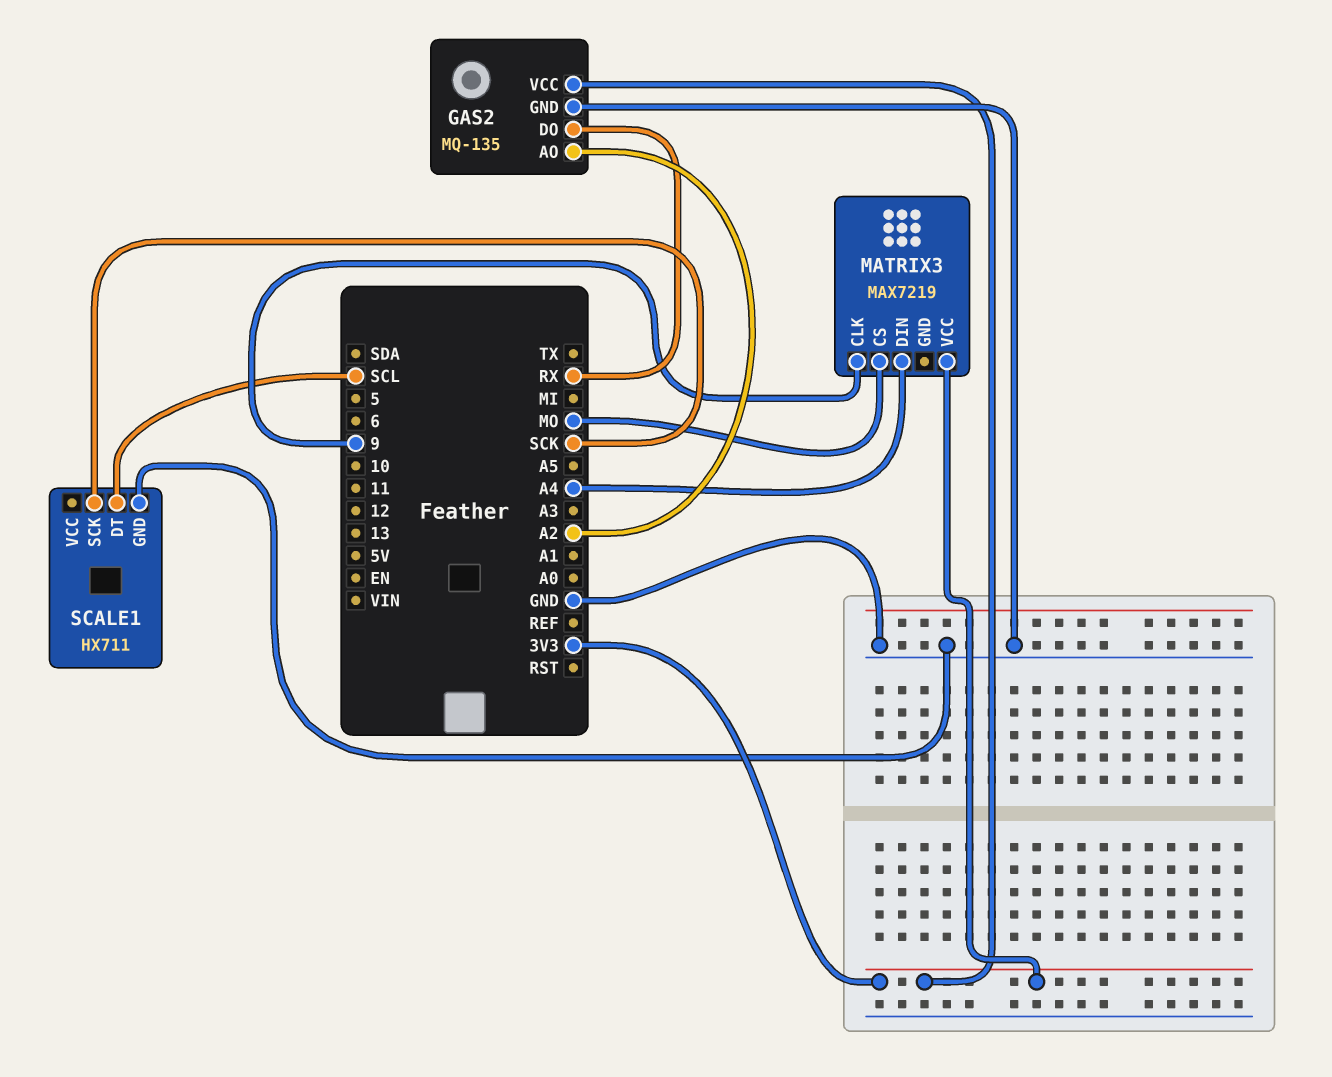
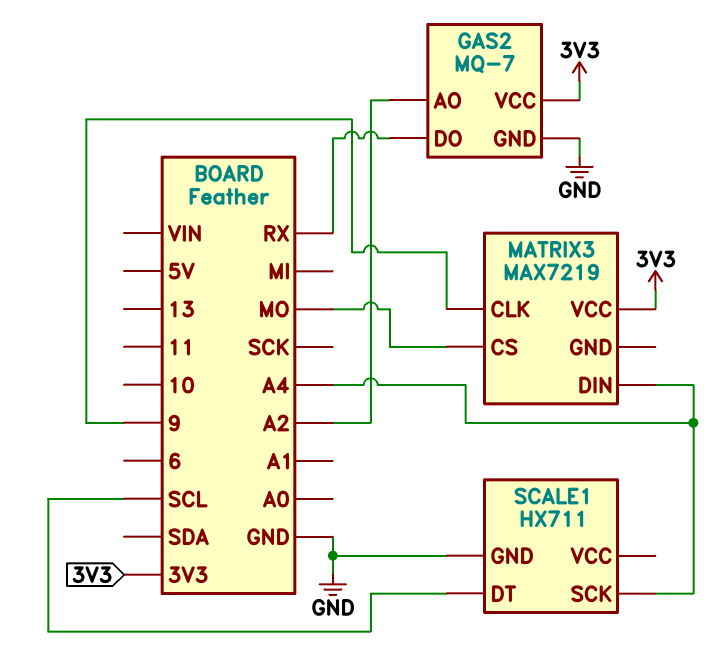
GAS2: MQ-135 -> MQ-7
SCALE1 pin SCK: SCK -> A4

